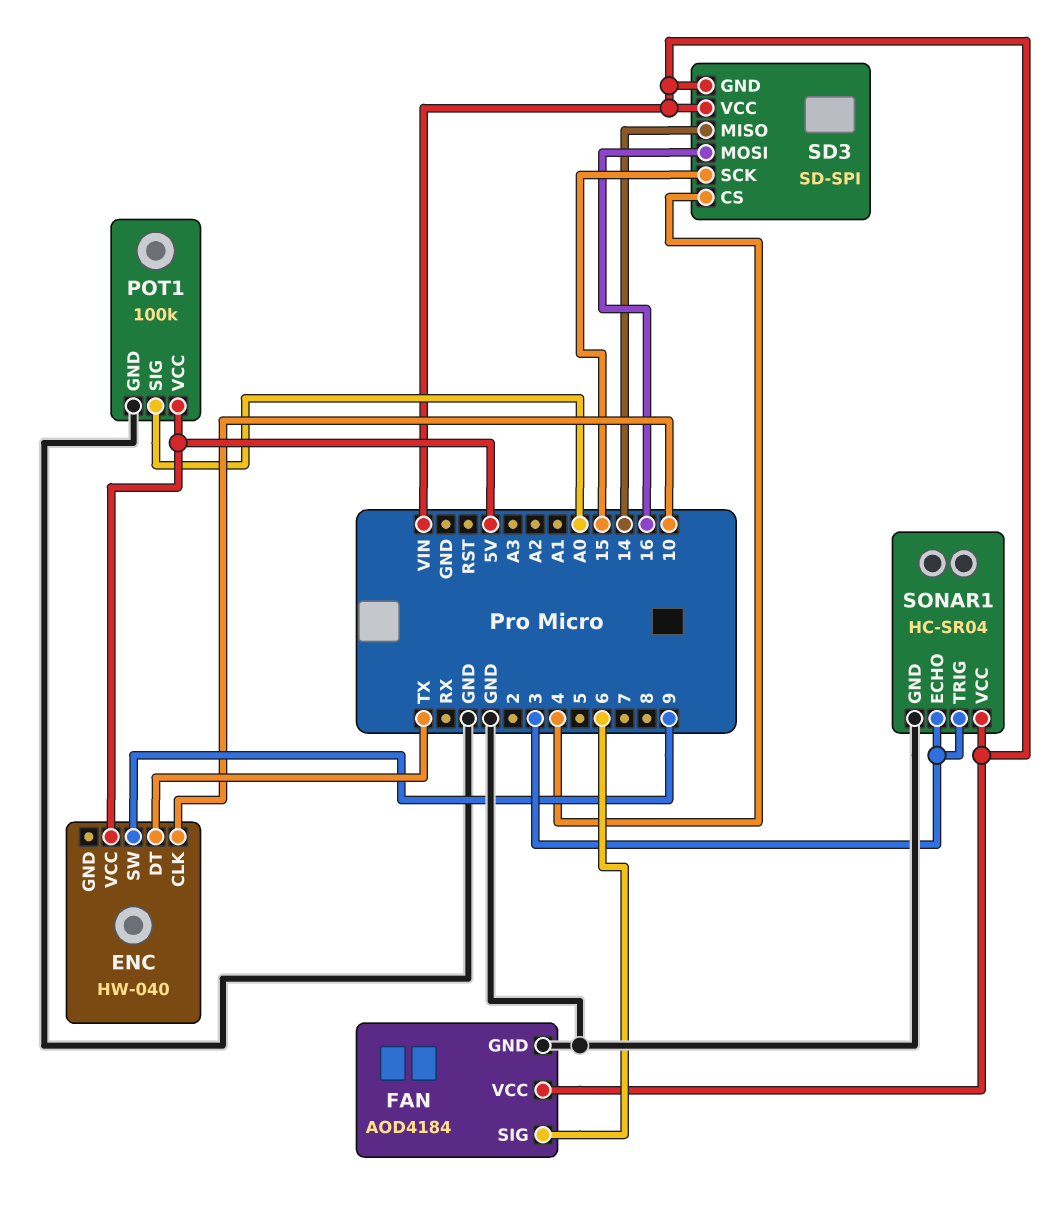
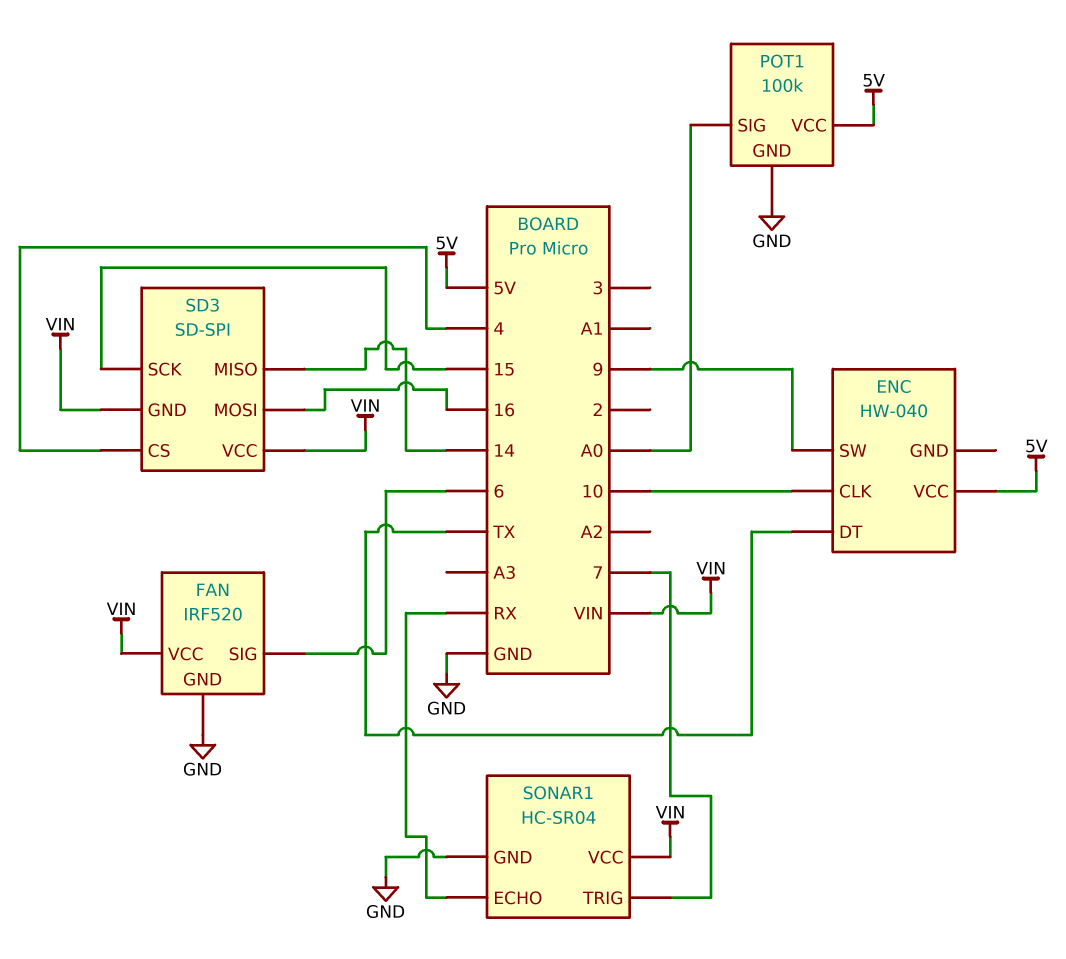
FAN: AOD4184 -> IRF520
SONAR1 pin ECHO: 3 -> RX
SONAR1 pin TRIG: 3 -> 7

